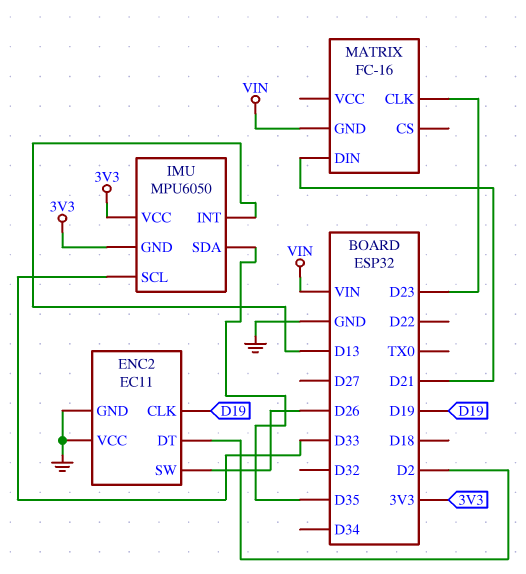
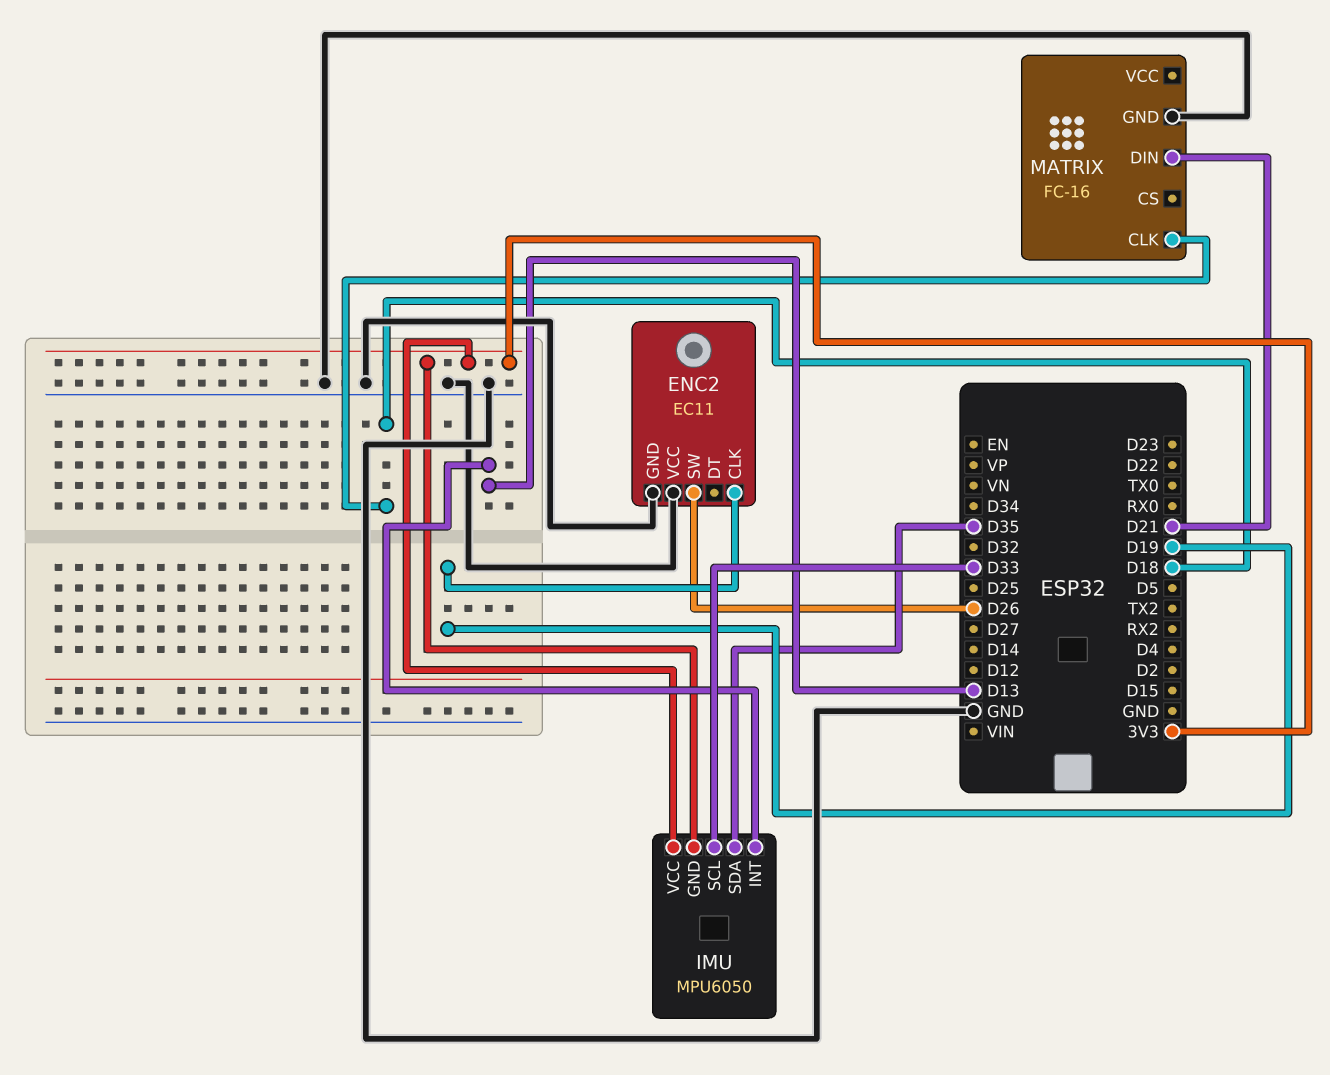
ENC2 pin DT: D2 -> none
MATRIX pin CLK: D23 -> D18
MATRIX pin GND: VIN -> GND

